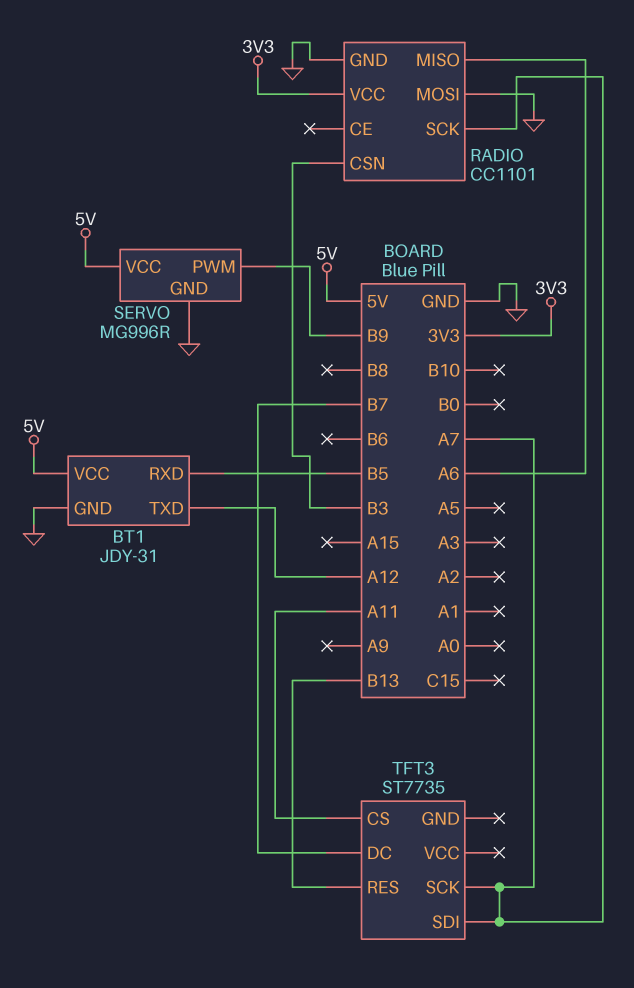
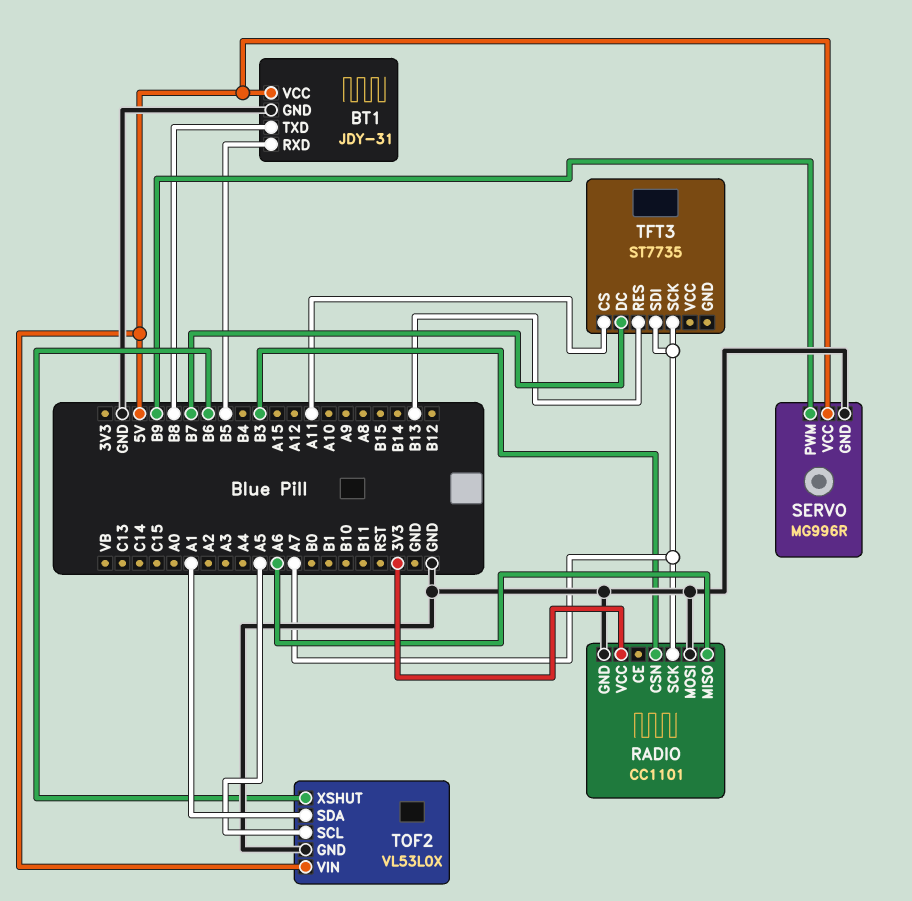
BT1 pin TXD: A12 -> B8
TOF2: none -> VL53L0X
TOF2 pin GND: none -> GND
TOF2 pin SCL: none -> A5
TOF2 pin SDA: none -> A1
TOF2 pin VIN: none -> 5V
TOF2 pin XSHUT: none -> B6

